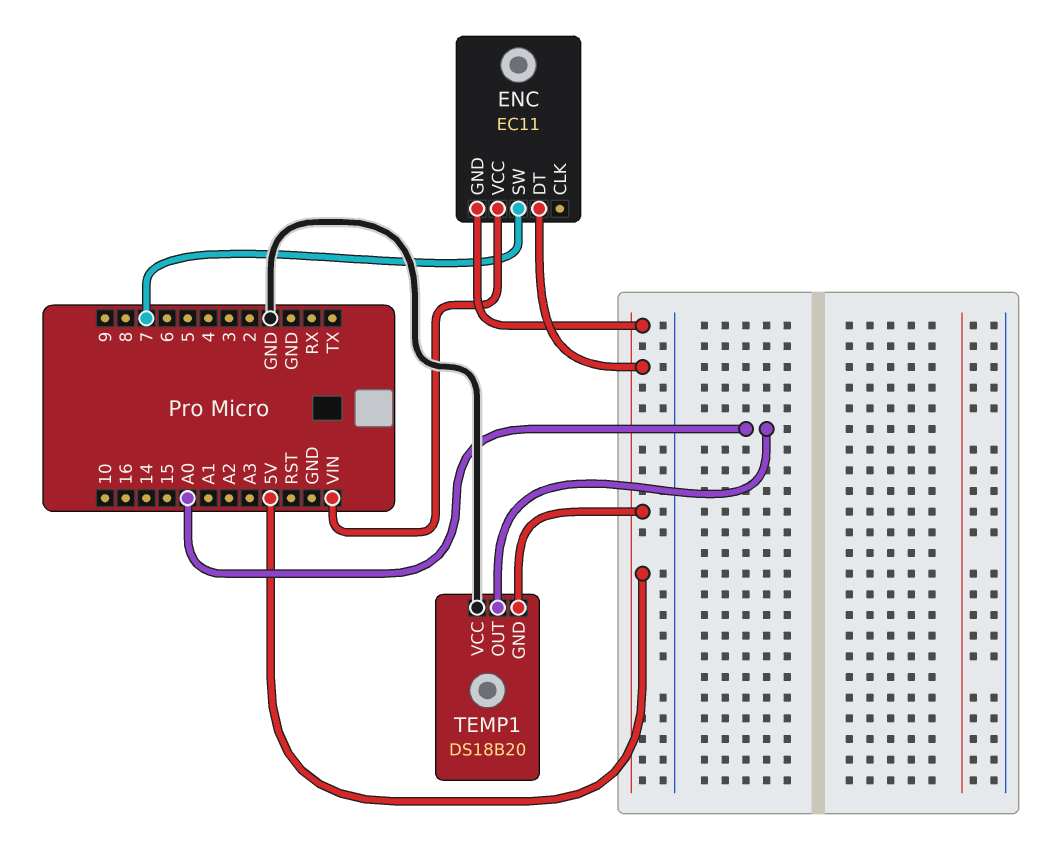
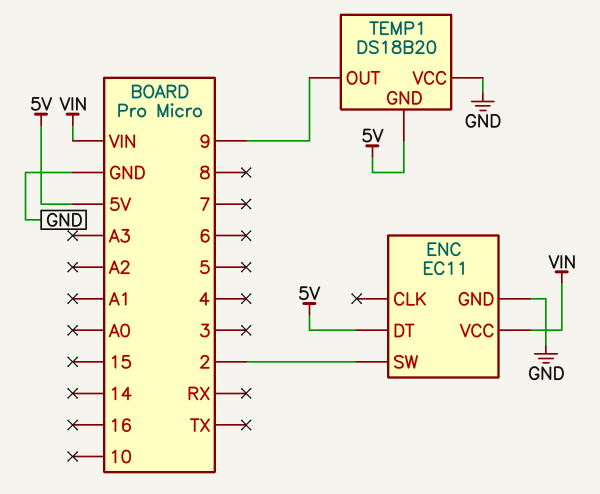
ENC pin GND: 5V -> GND
ENC pin SW: 7 -> 2
TEMP1 pin OUT: A0 -> 9

